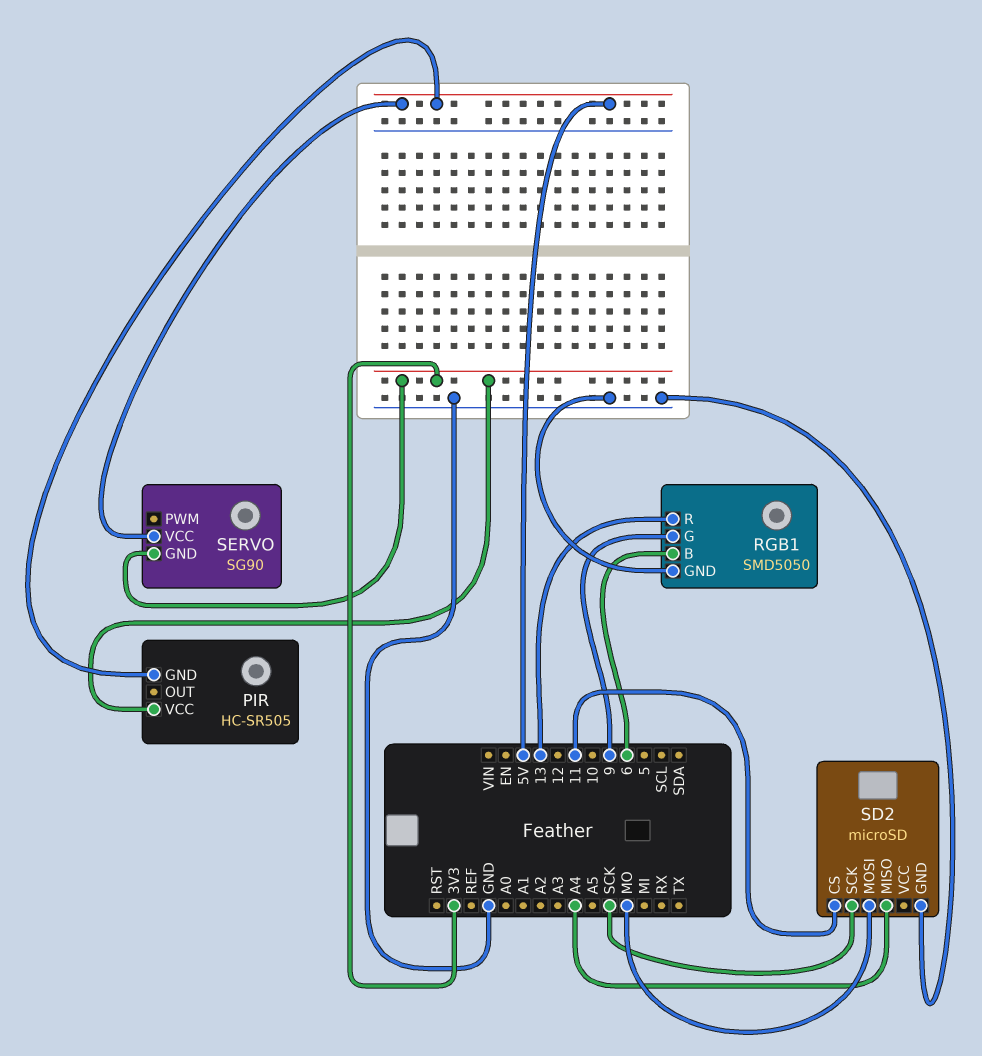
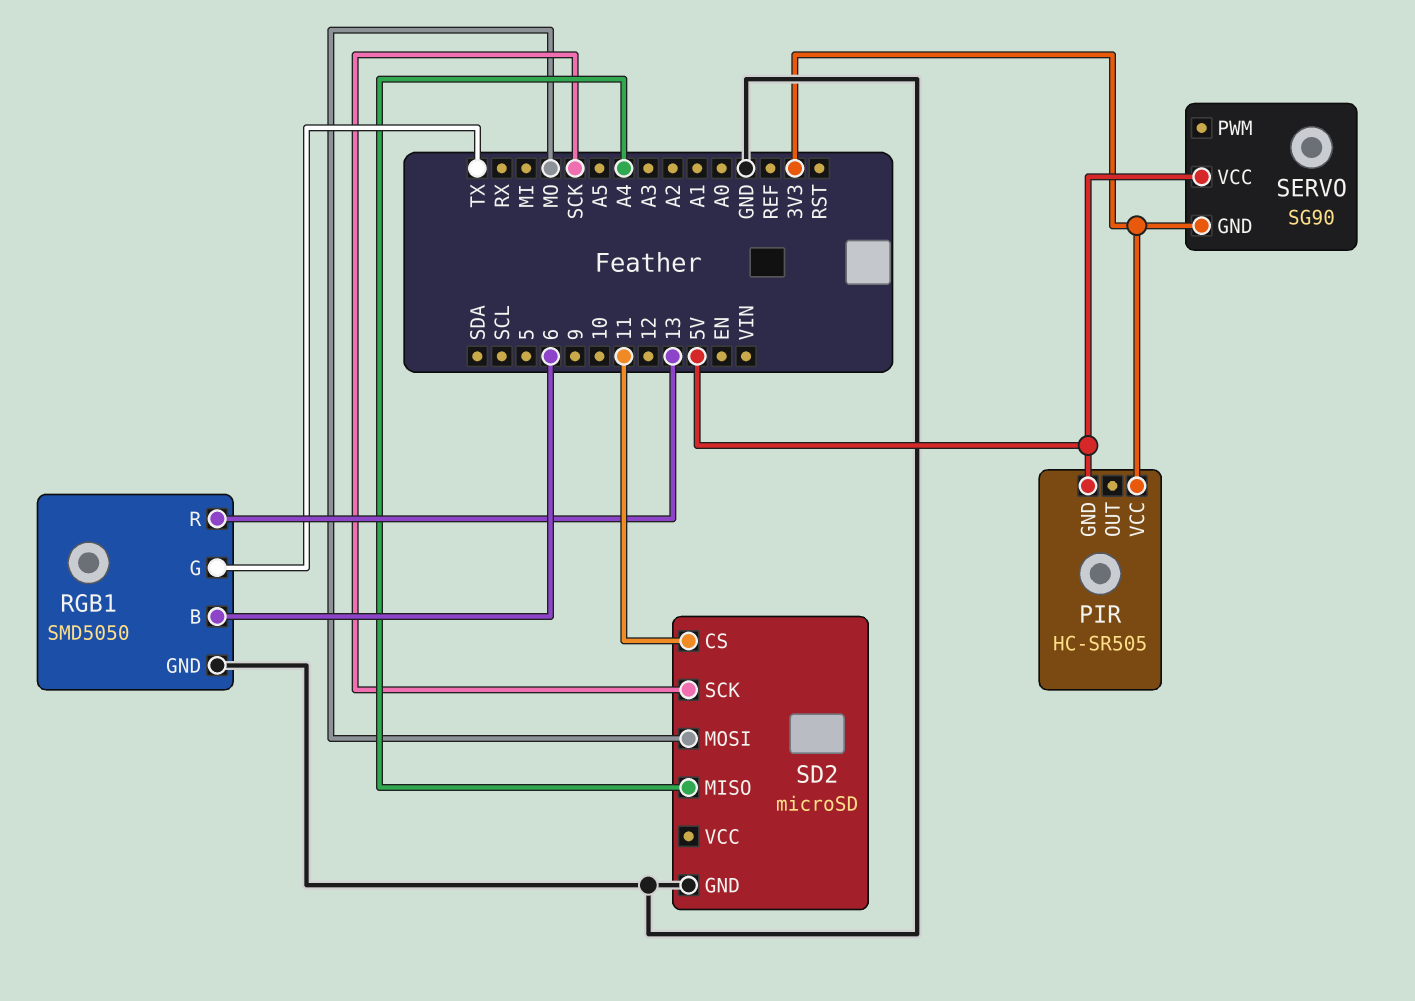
RGB1 pin G: 9 -> TX

